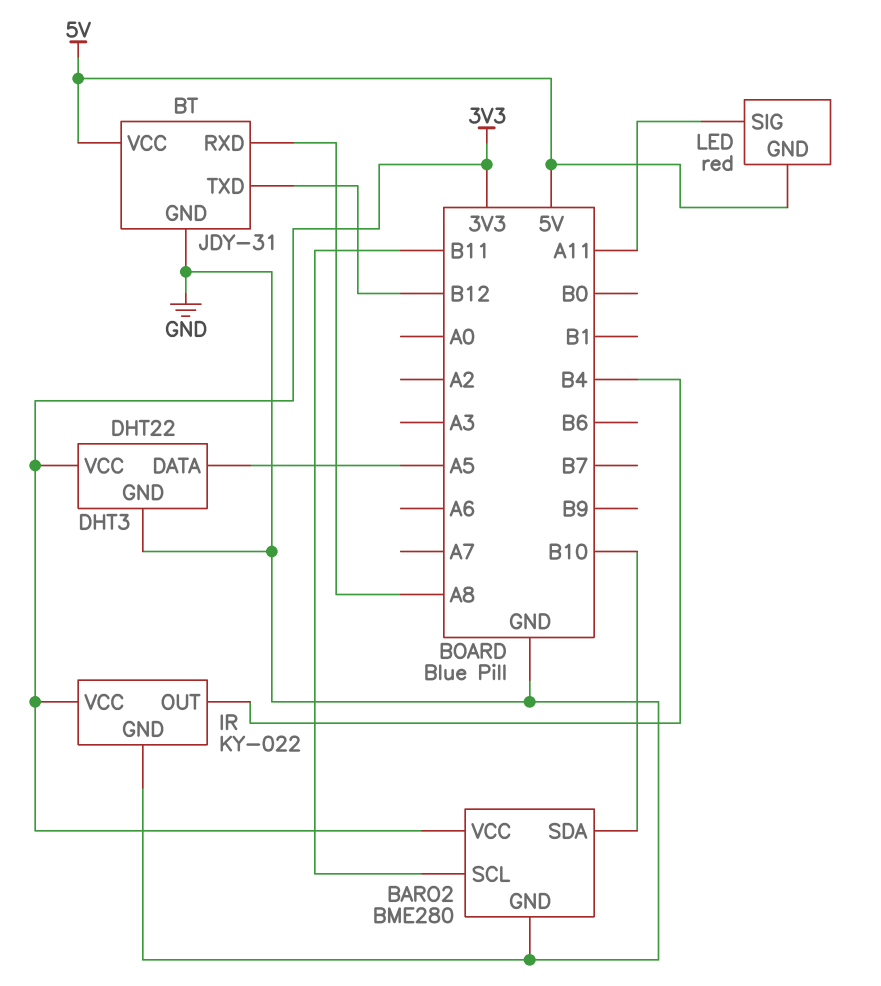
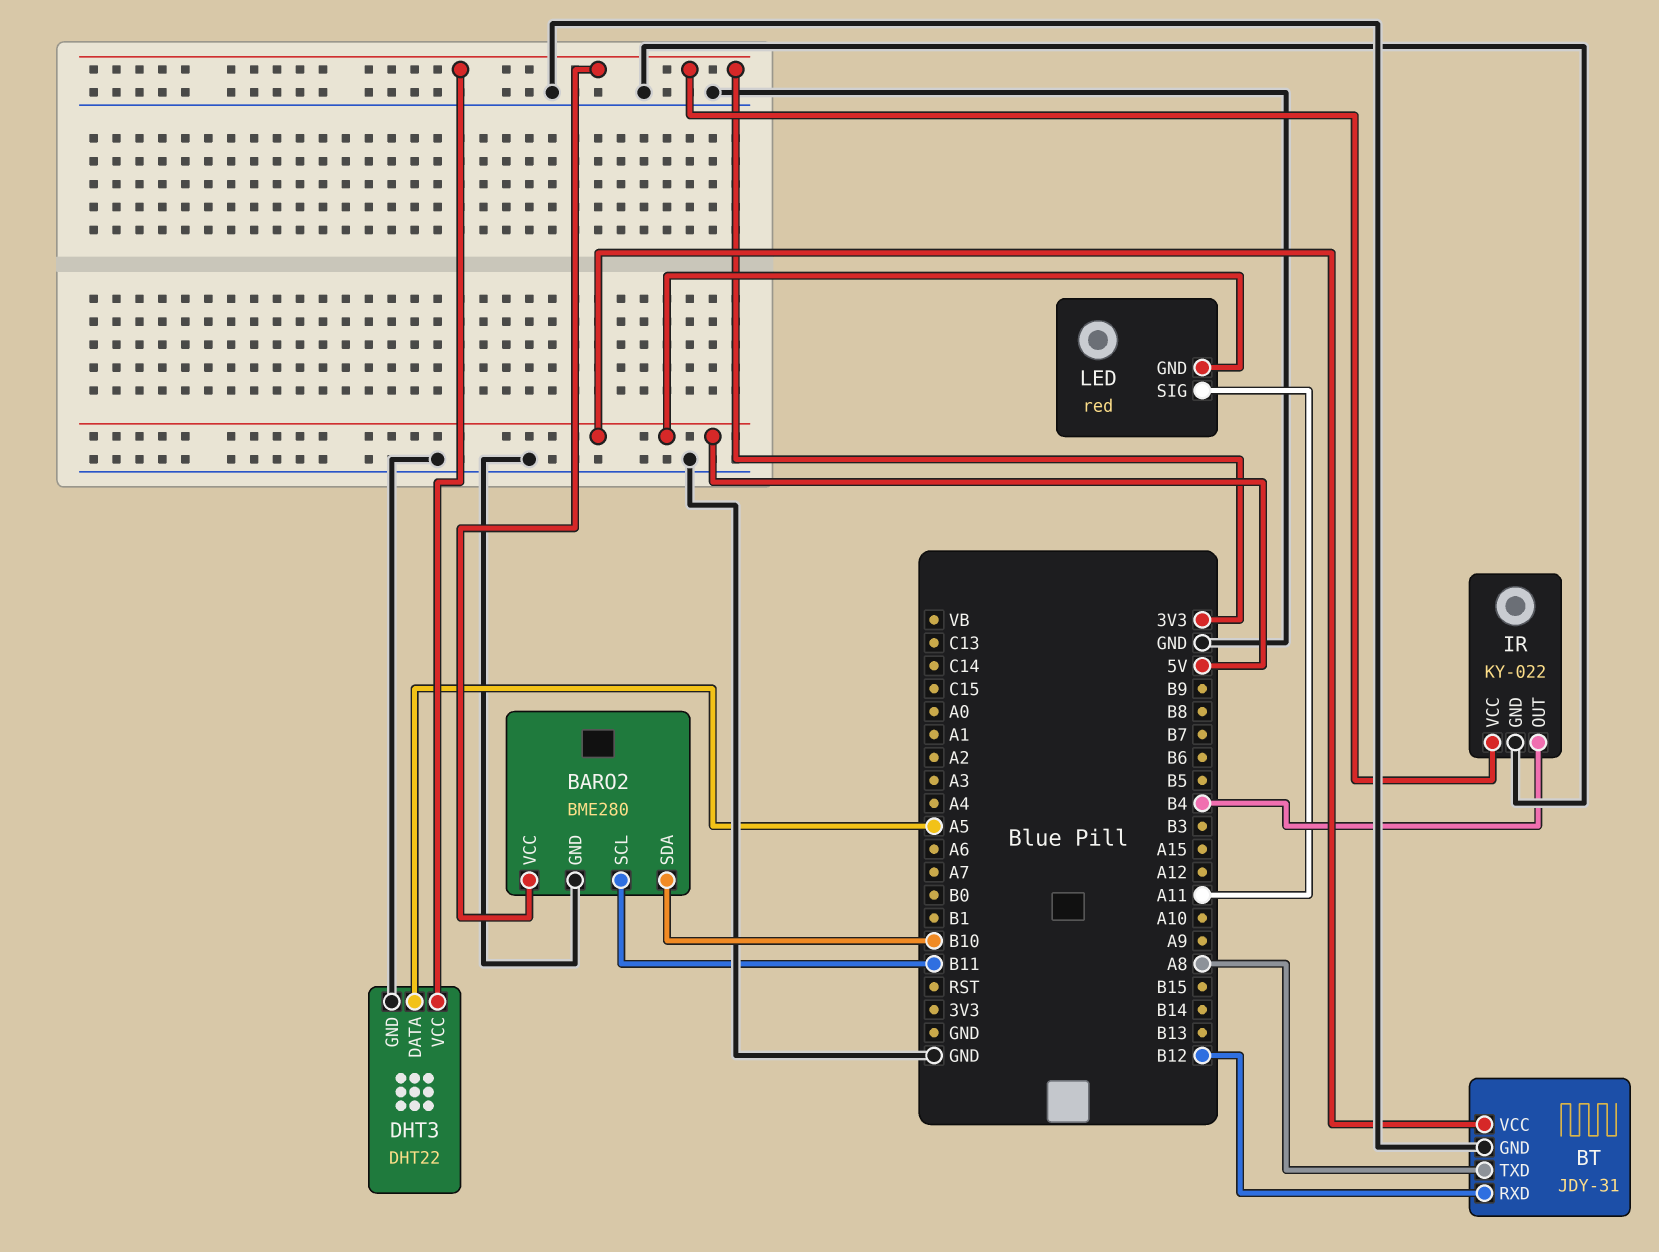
BT pin RXD: A8 -> B12
BT pin TXD: B12 -> A8

